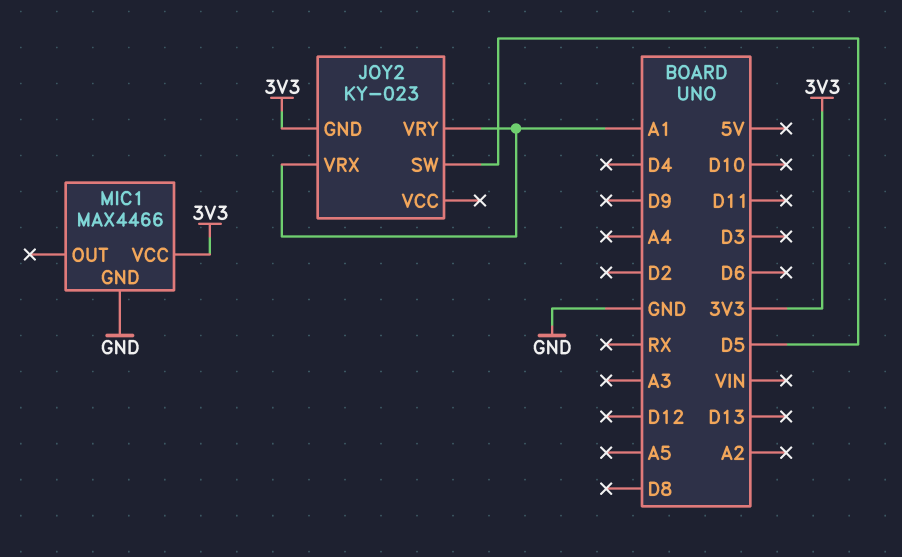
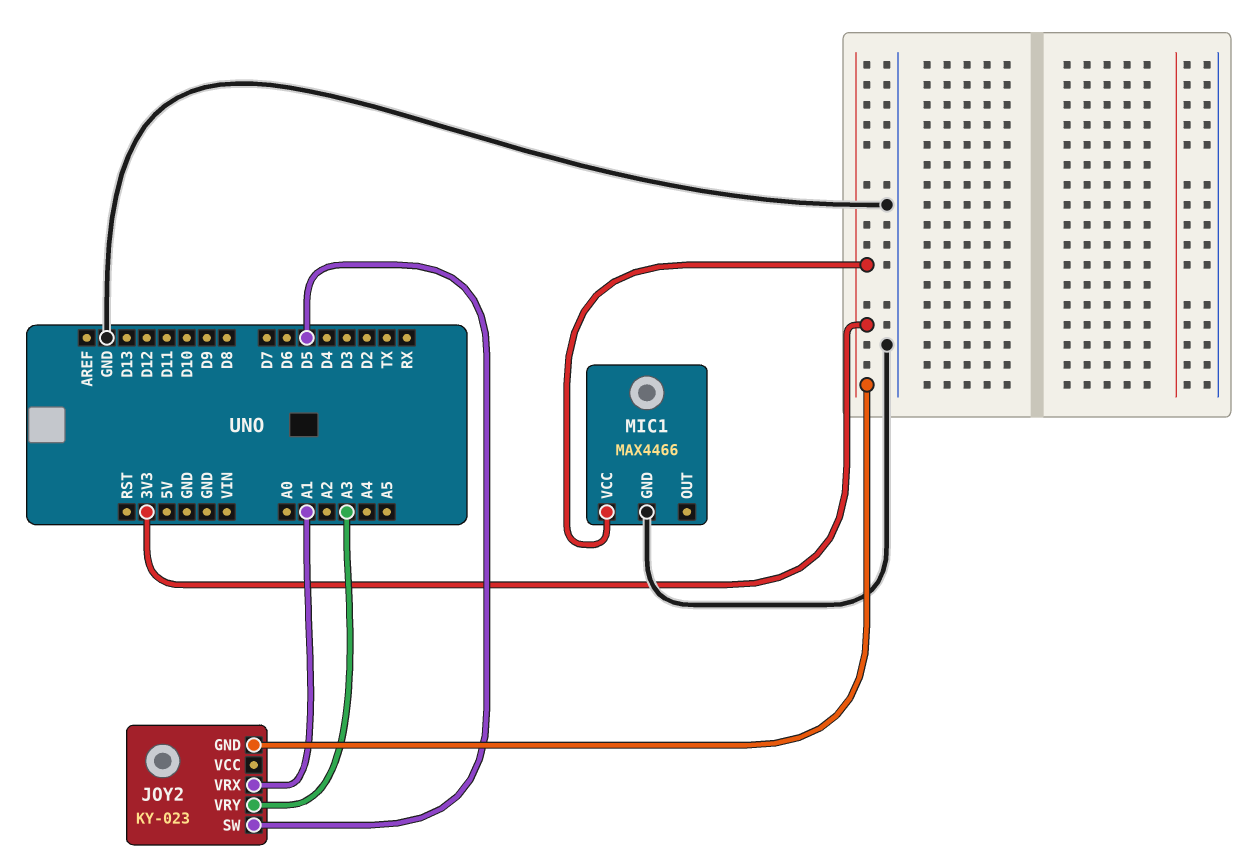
JOY2 pin VRY: A1 -> A3

